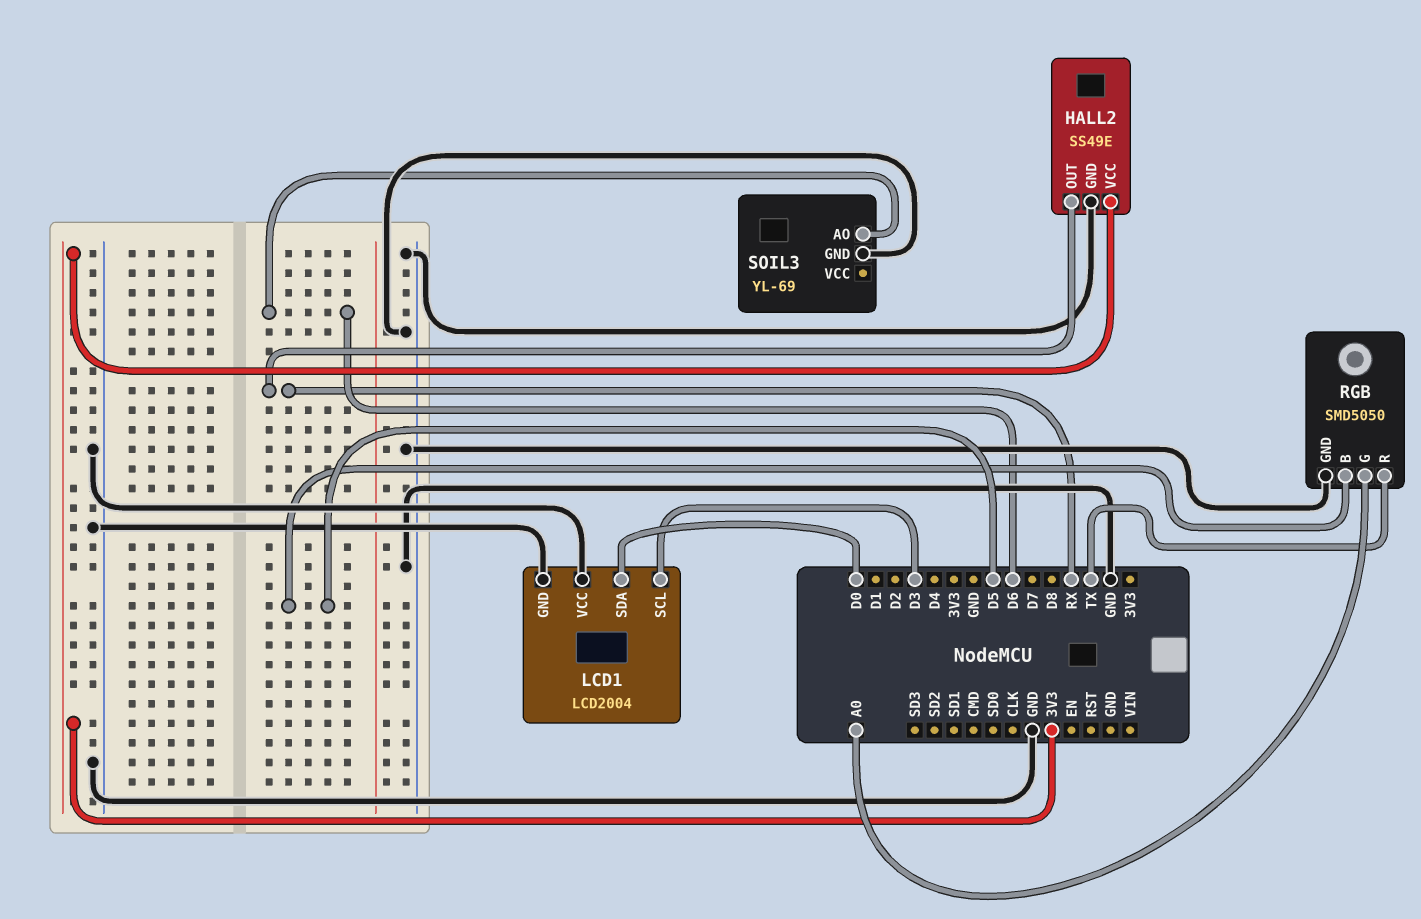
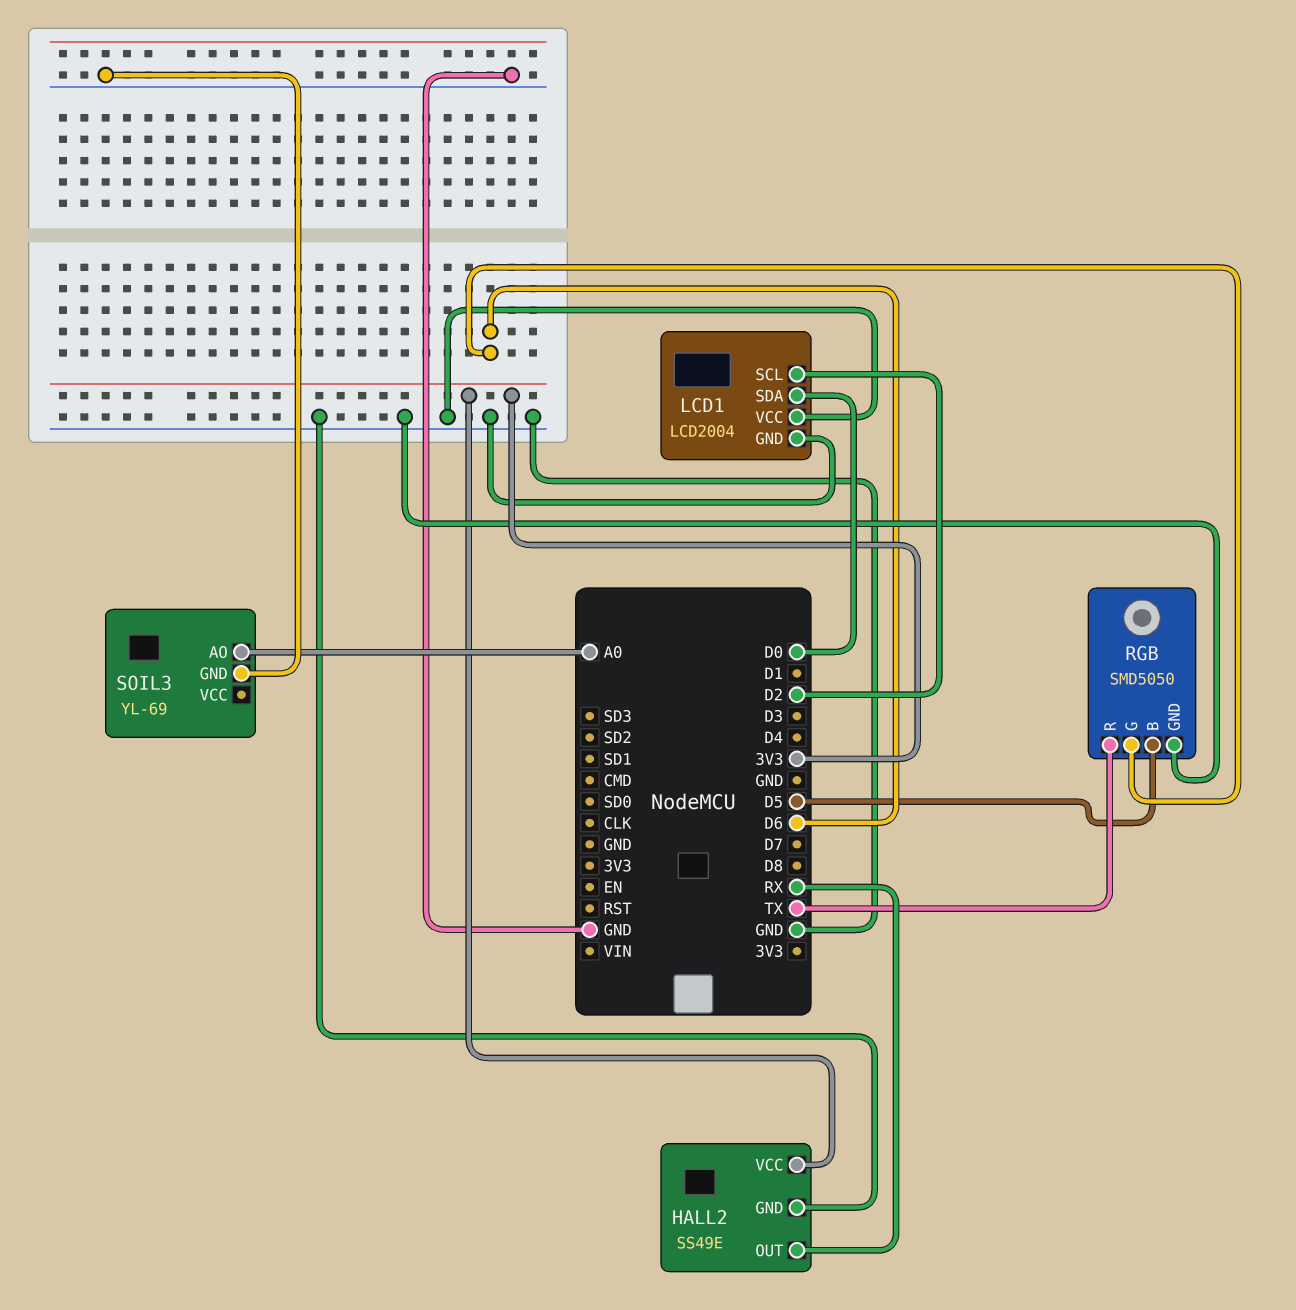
LCD1 pin SCL: D3 -> D2
RGB pin G: A0 -> D6
SOIL3 pin AO: D6 -> A0

